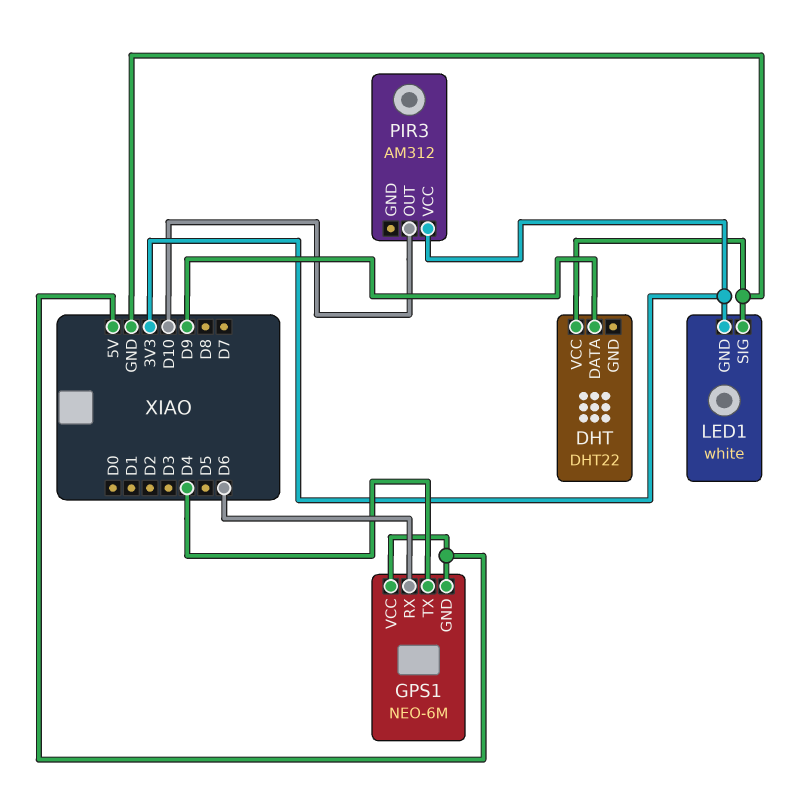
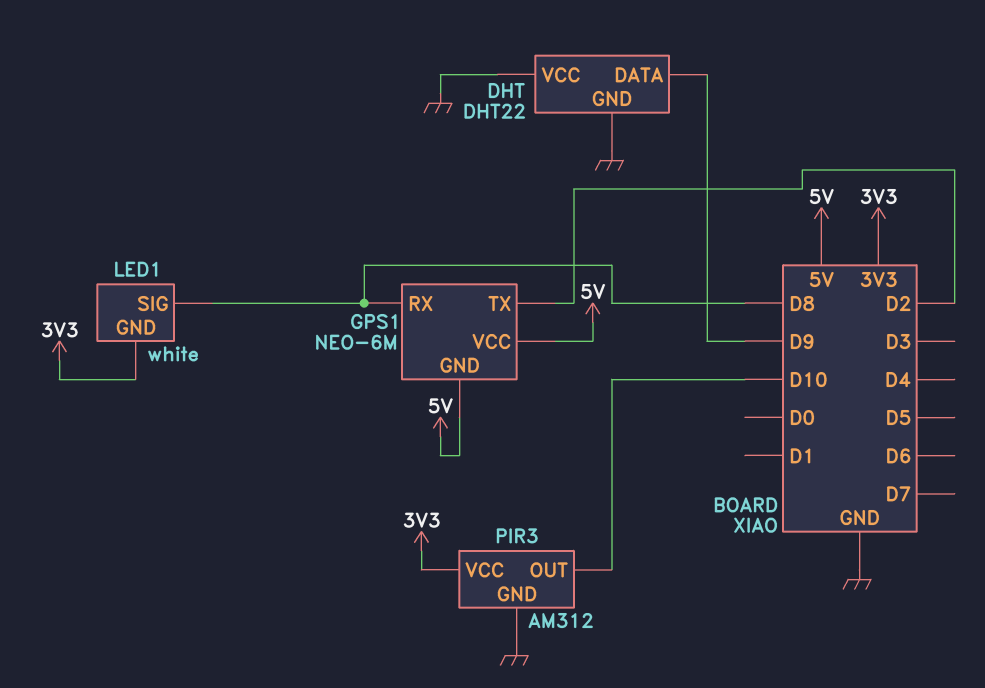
DHT pin GND: none -> GND
GPS1 pin RX: D6 -> D8
GPS1 pin TX: D4 -> D2
LED1 pin SIG: GND -> D8
PIR3 pin GND: none -> GND

